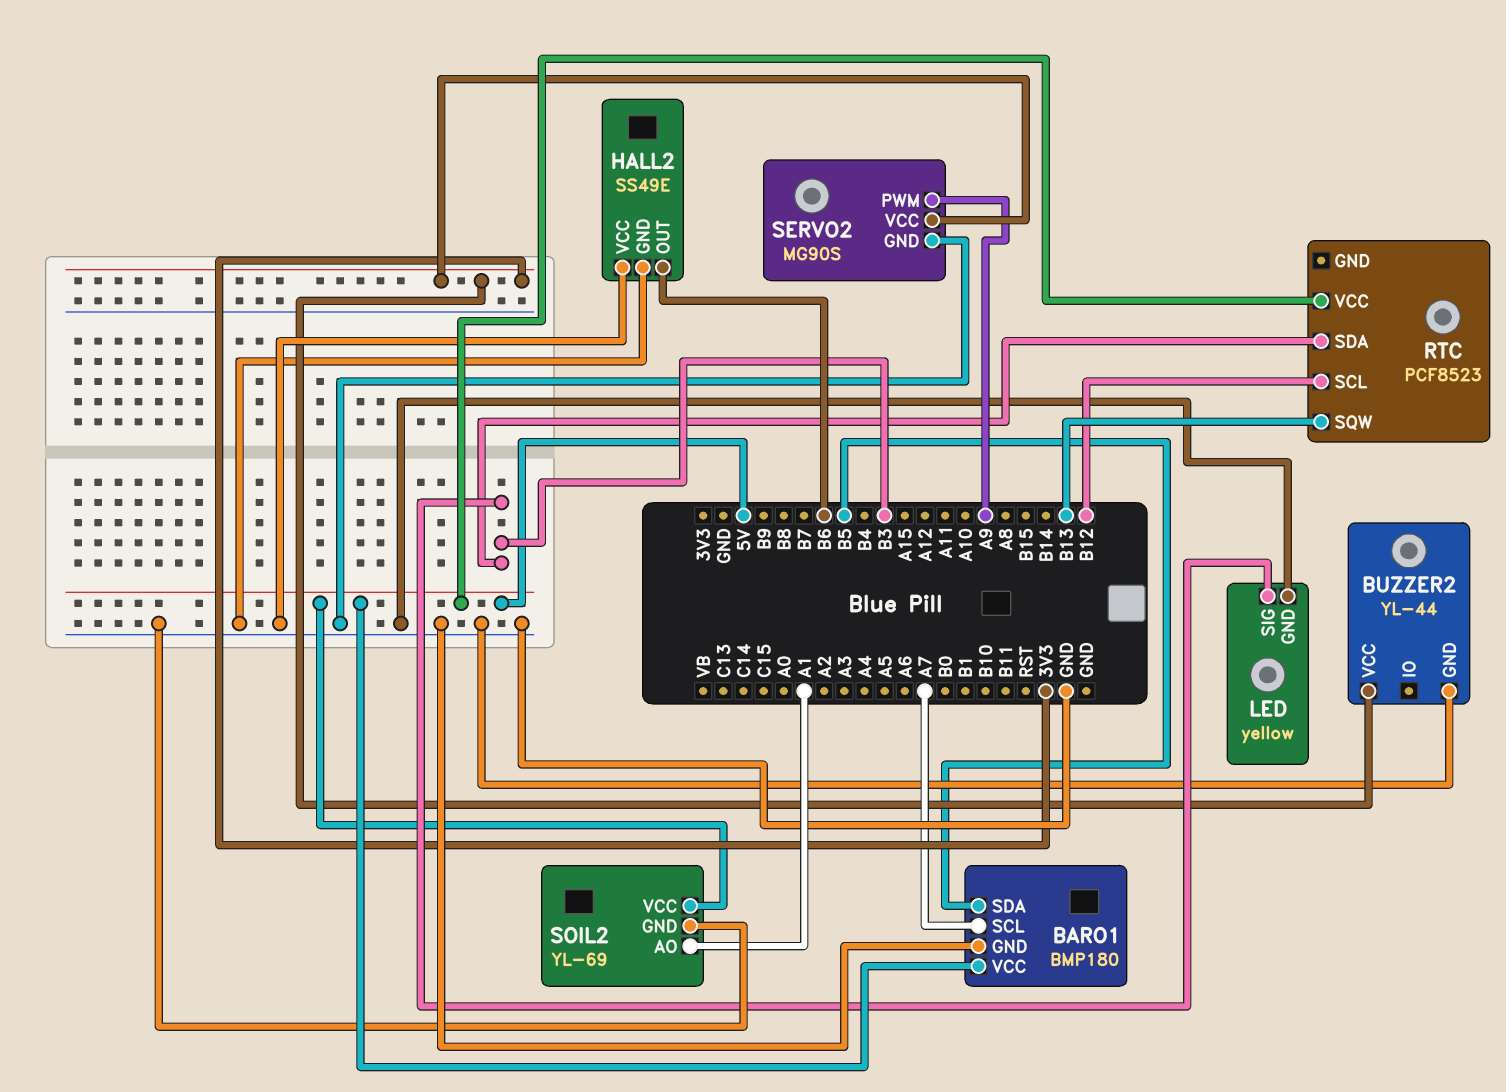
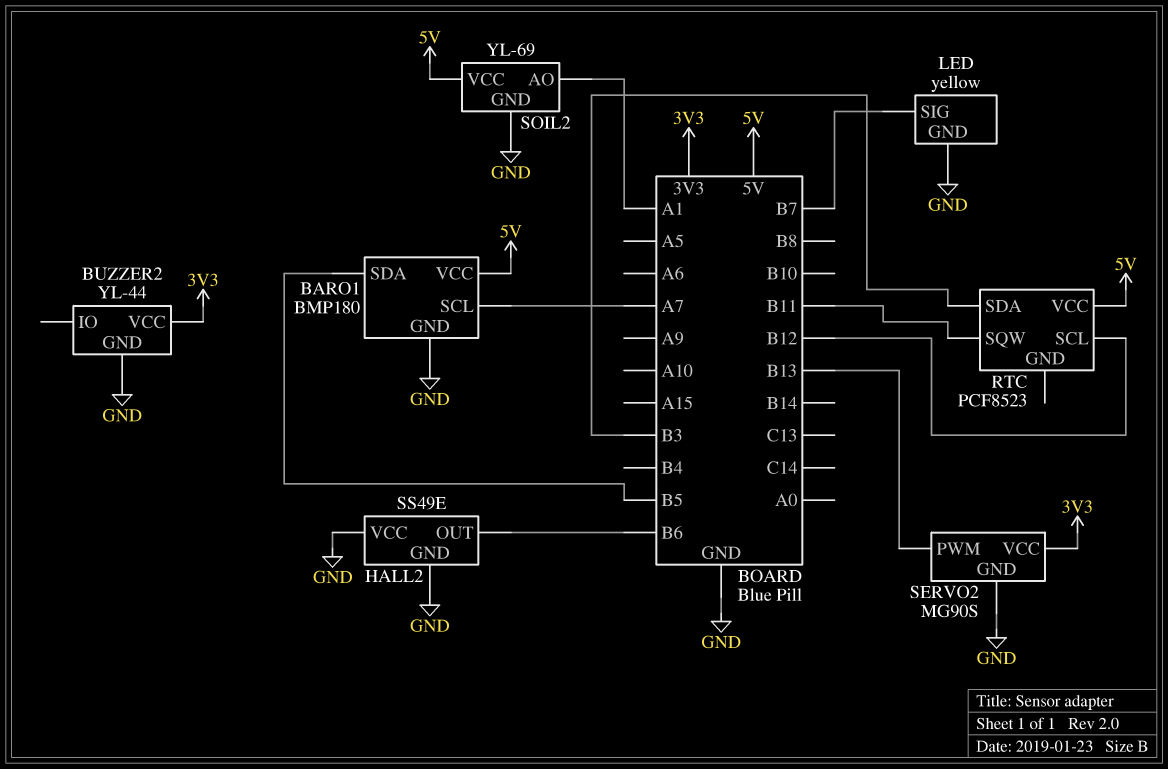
LED pin SIG: B3 -> B7
RTC pin SQW: B13 -> B11
SERVO2 pin PWM: A9 -> B13

